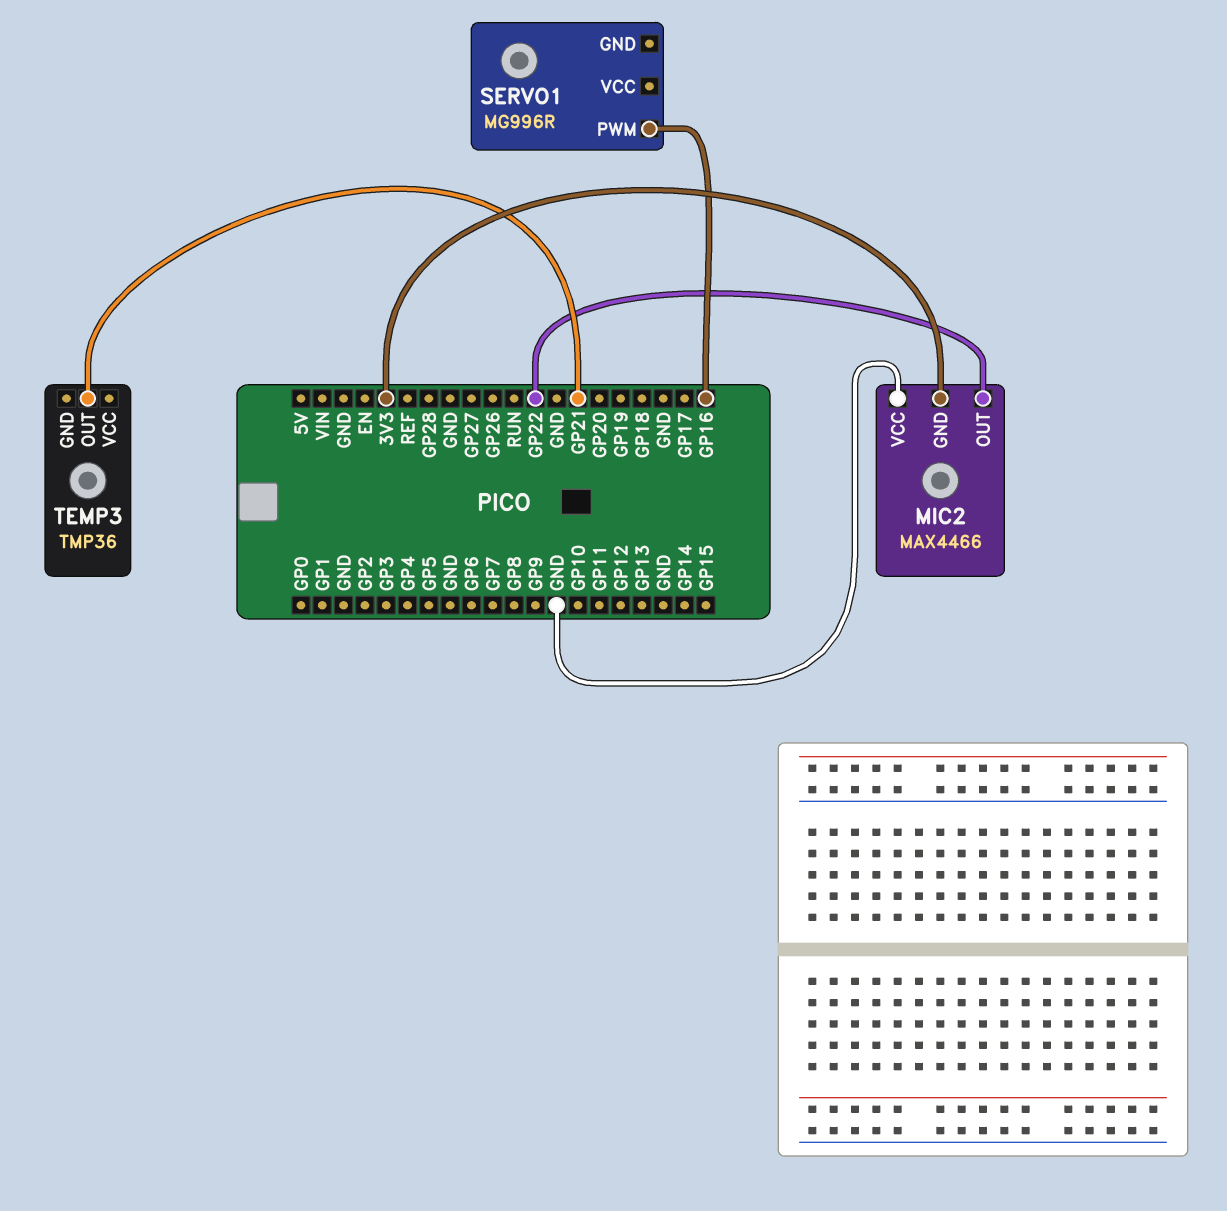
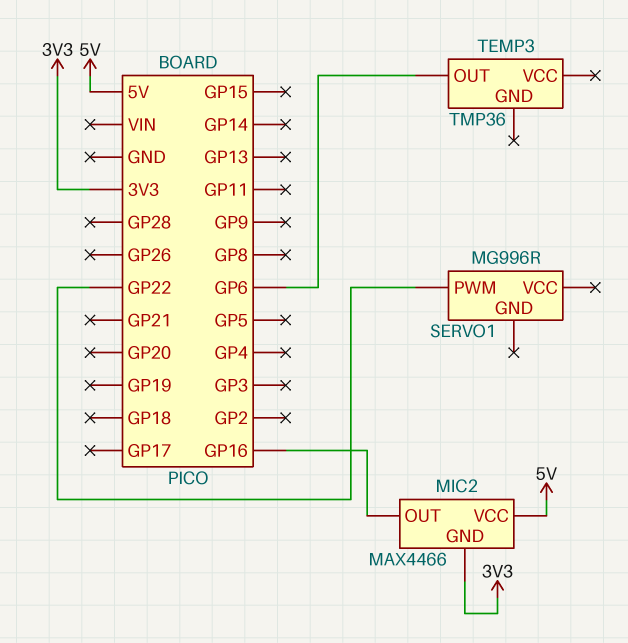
MIC2 pin OUT: GP22 -> GP16
MIC2 pin VCC: GND -> 5V
SERVO1 pin PWM: GP16 -> GP22
TEMP3 pin OUT: GP21 -> GP6

